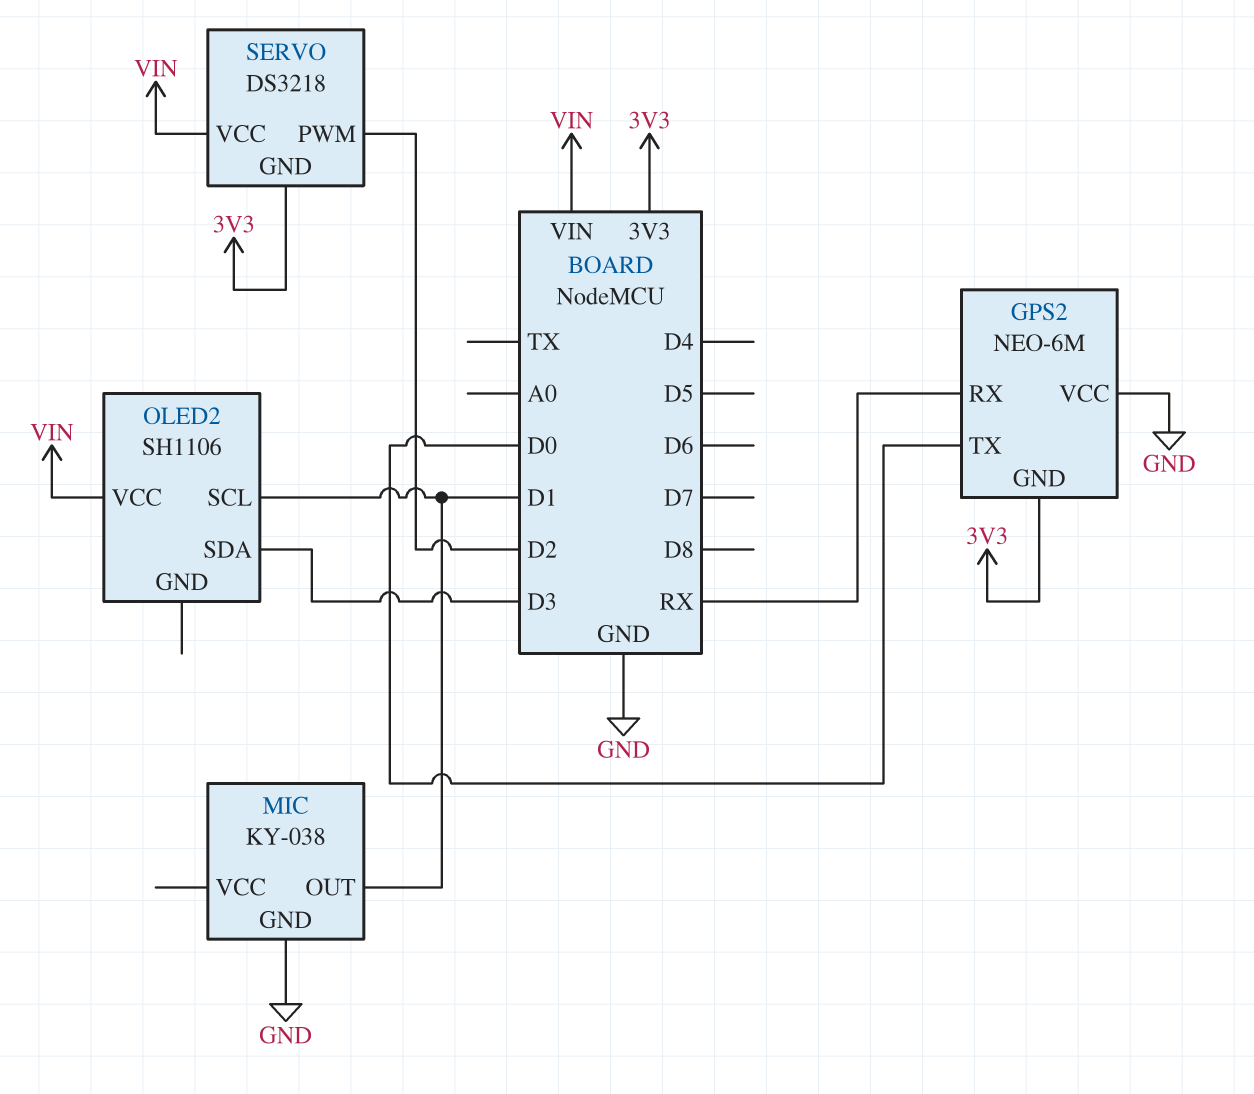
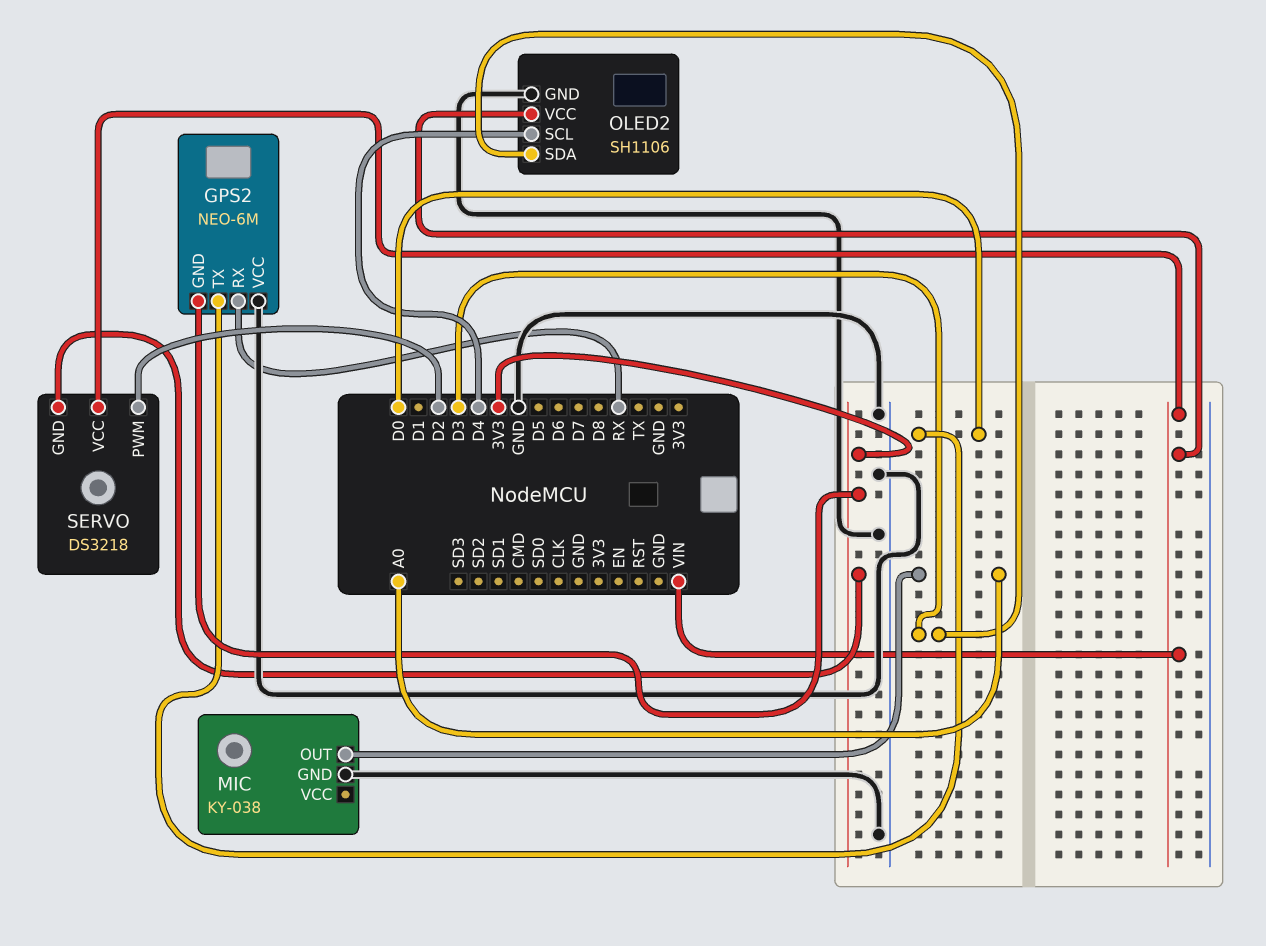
MIC pin OUT: D1 -> A0
OLED2 pin GND: none -> GND
OLED2 pin SCL: D1 -> D4

